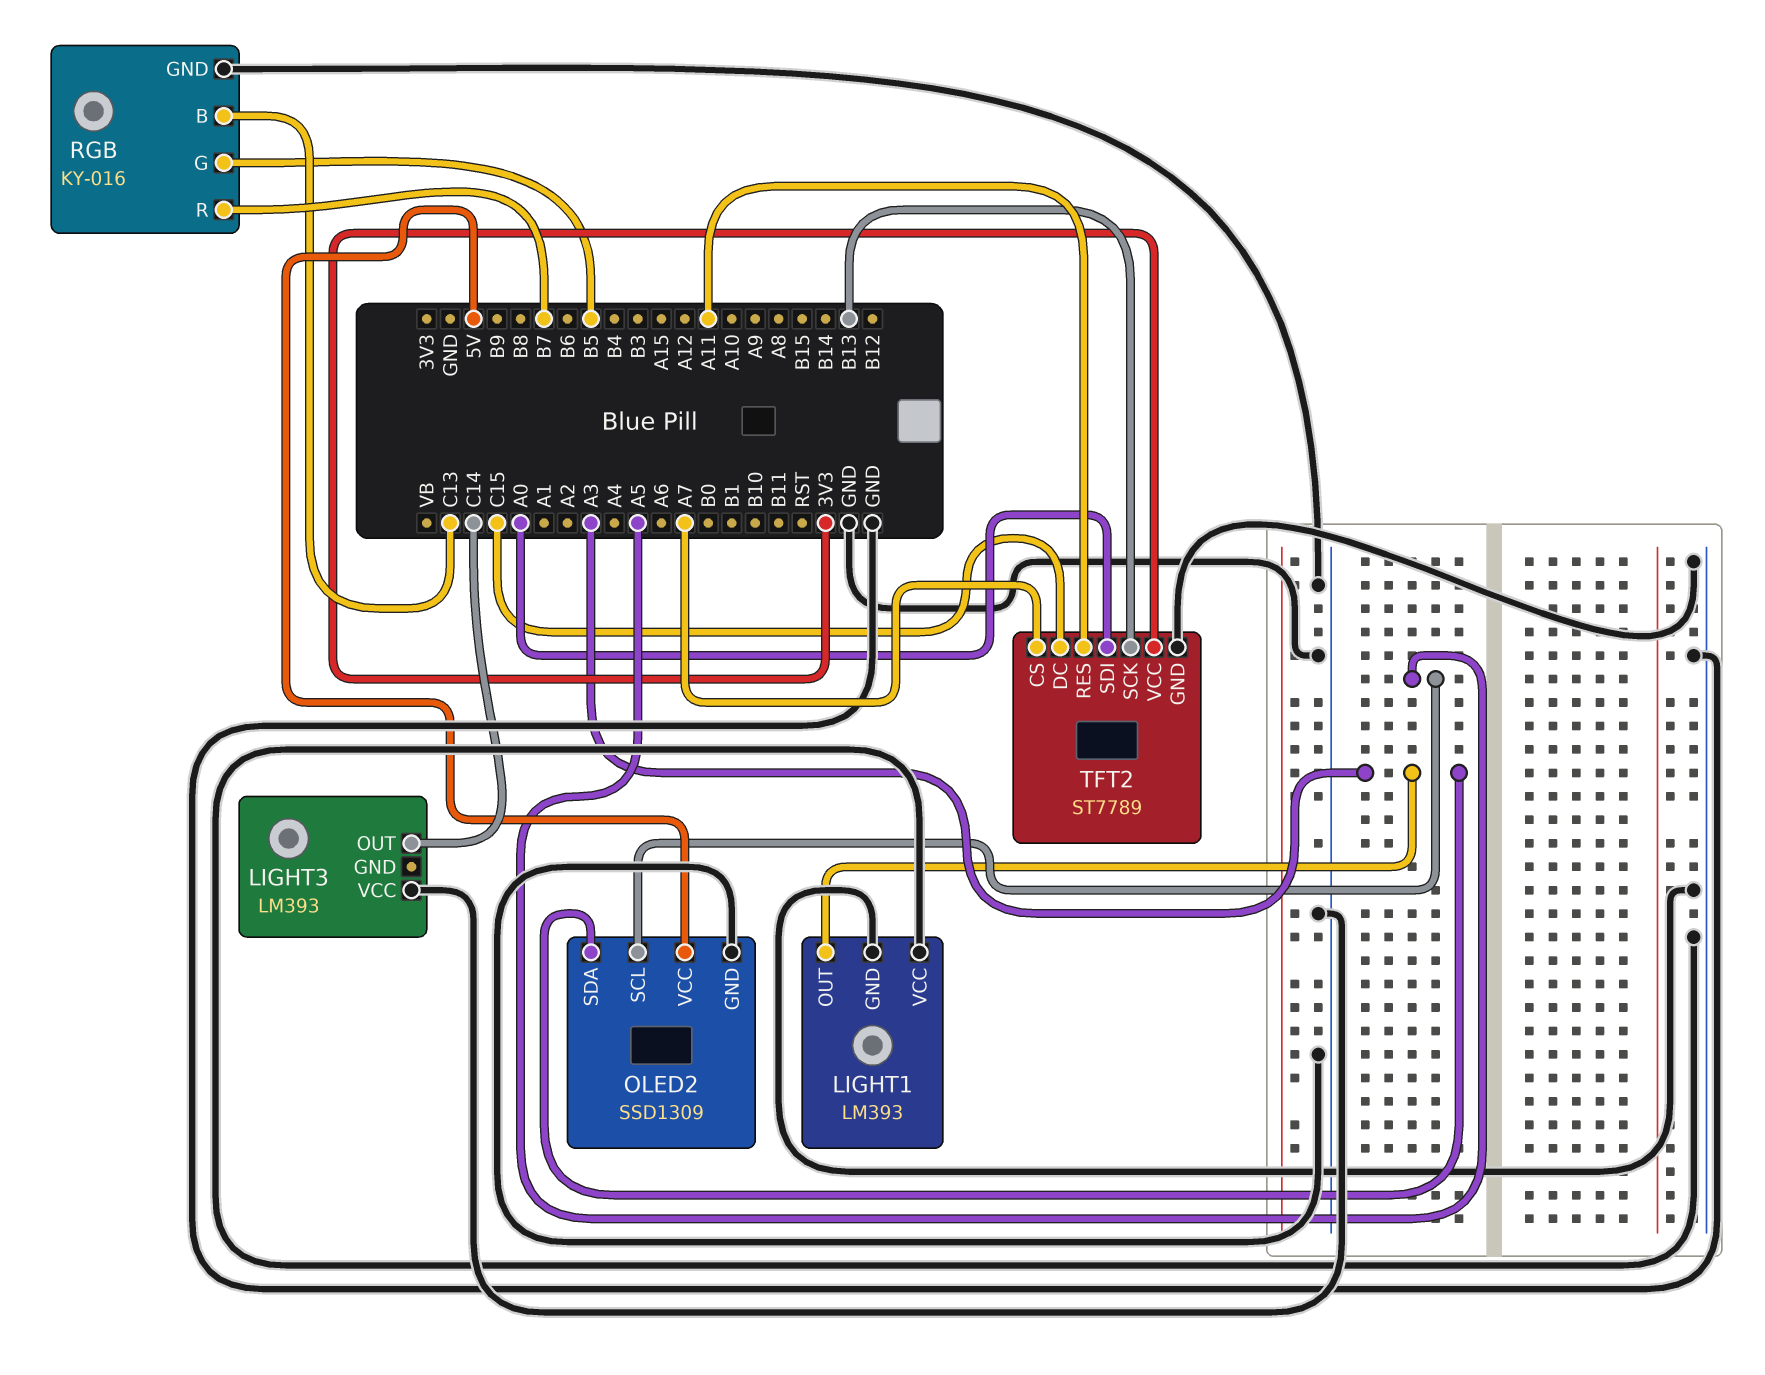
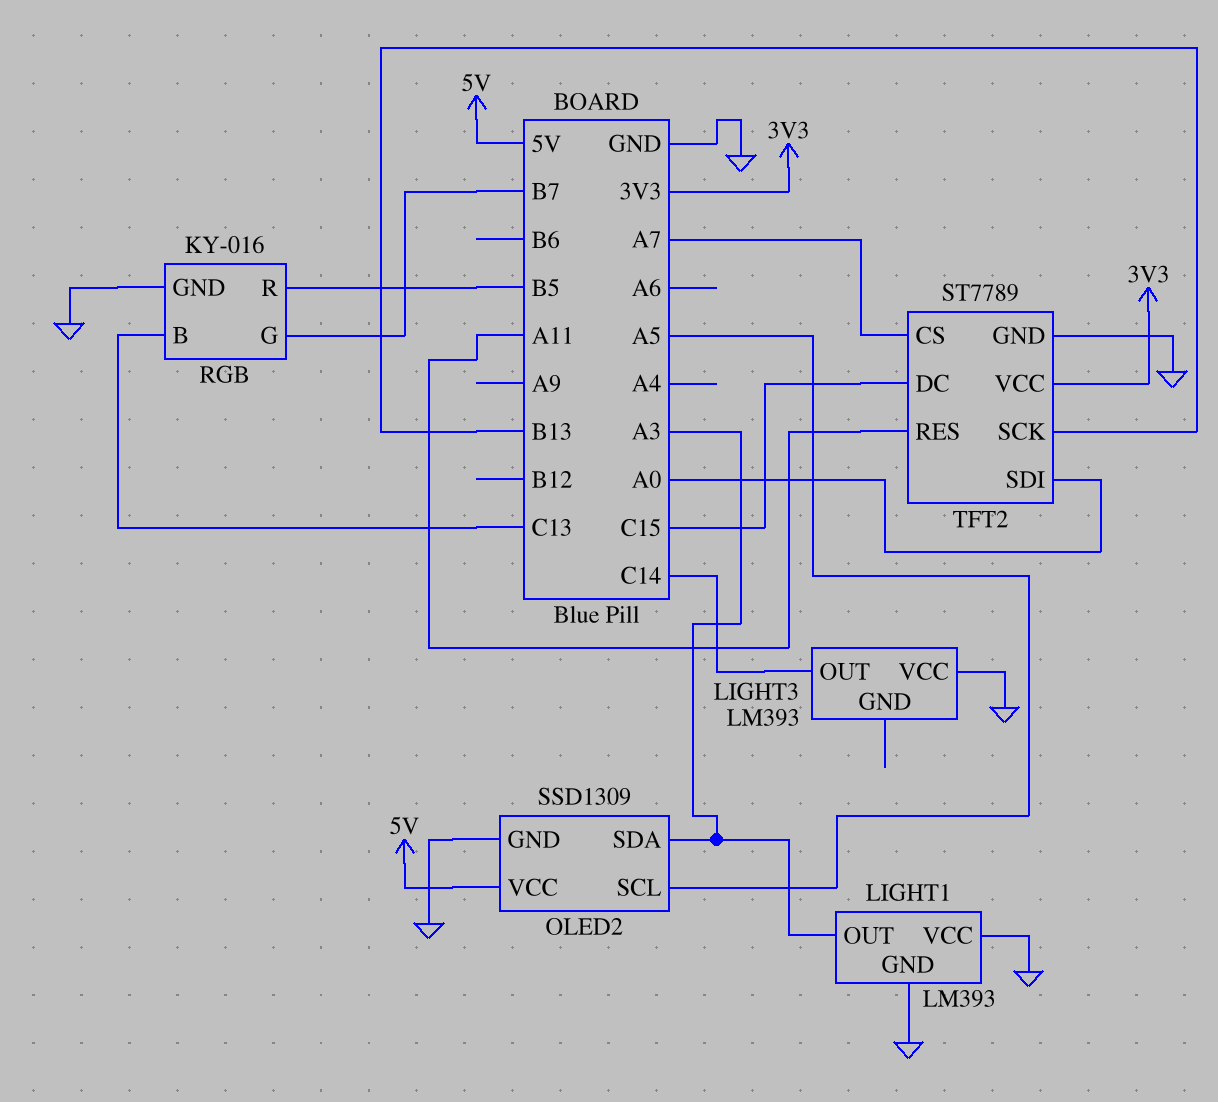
RGB pin G: B5 -> B7
RGB pin R: B7 -> B5

